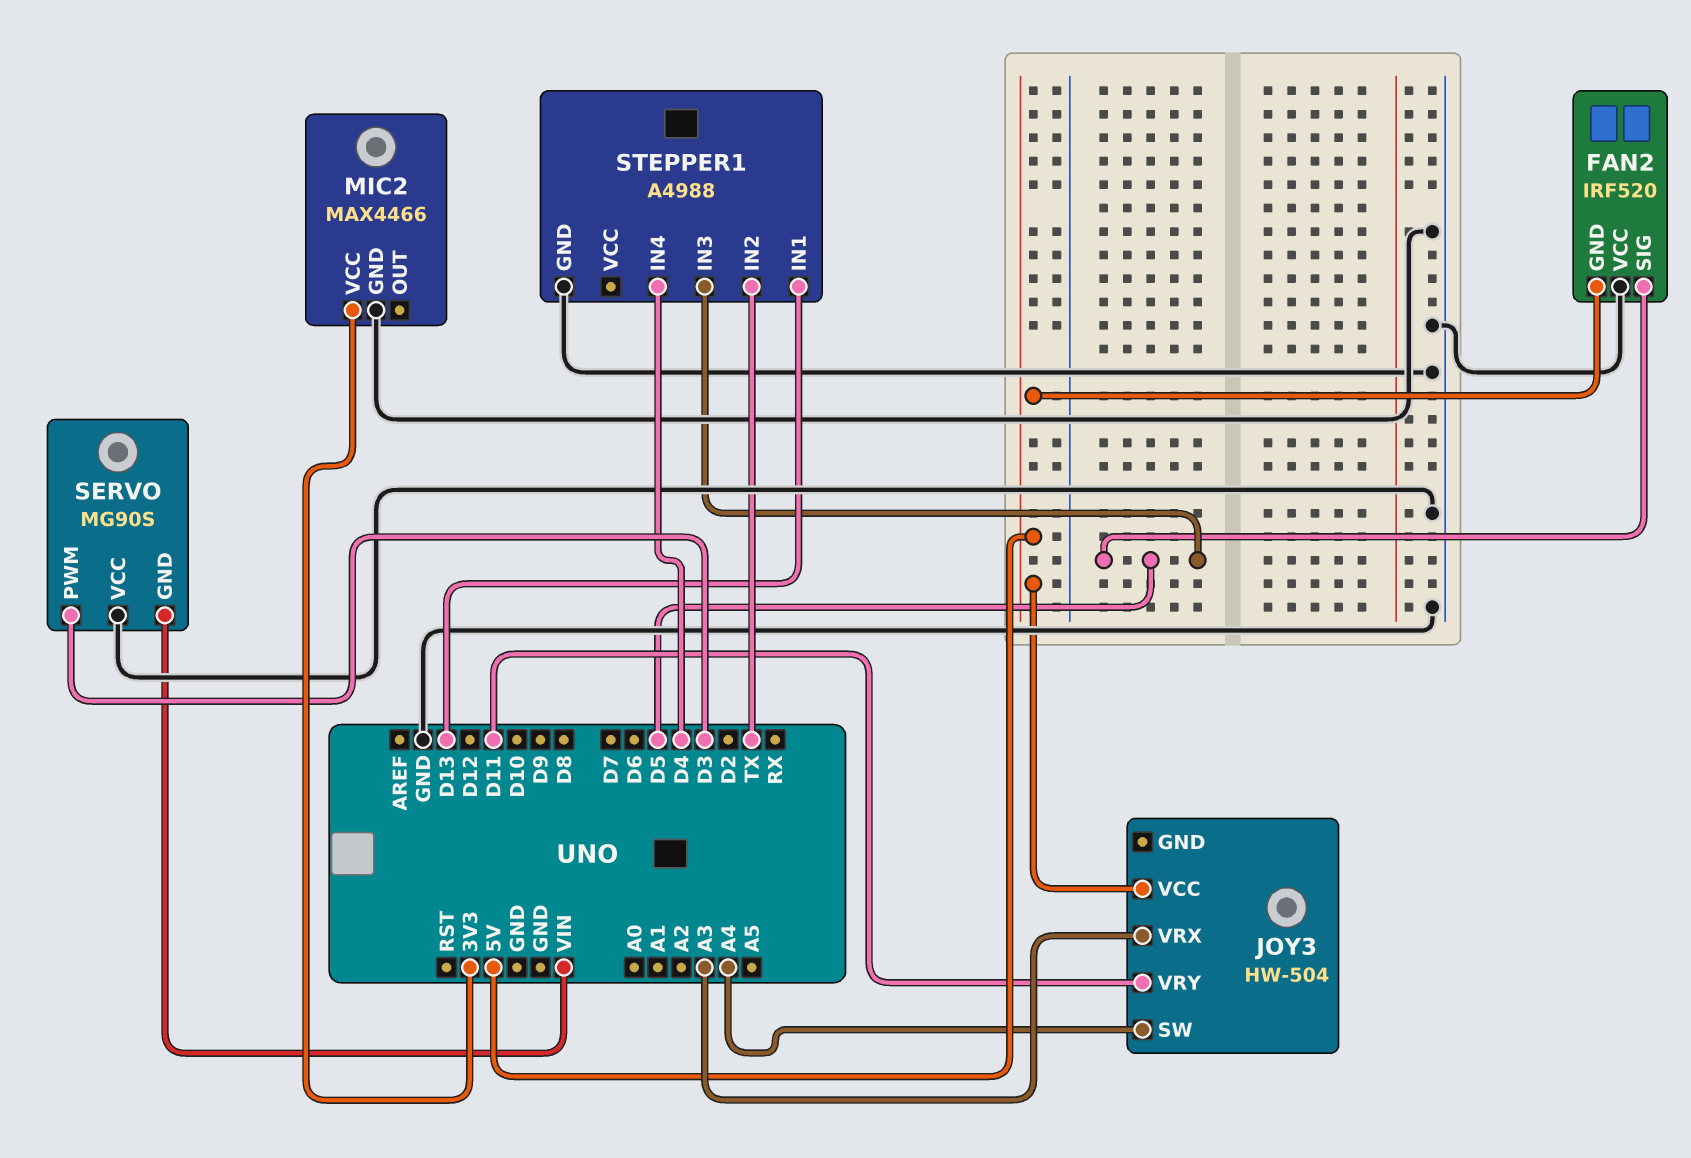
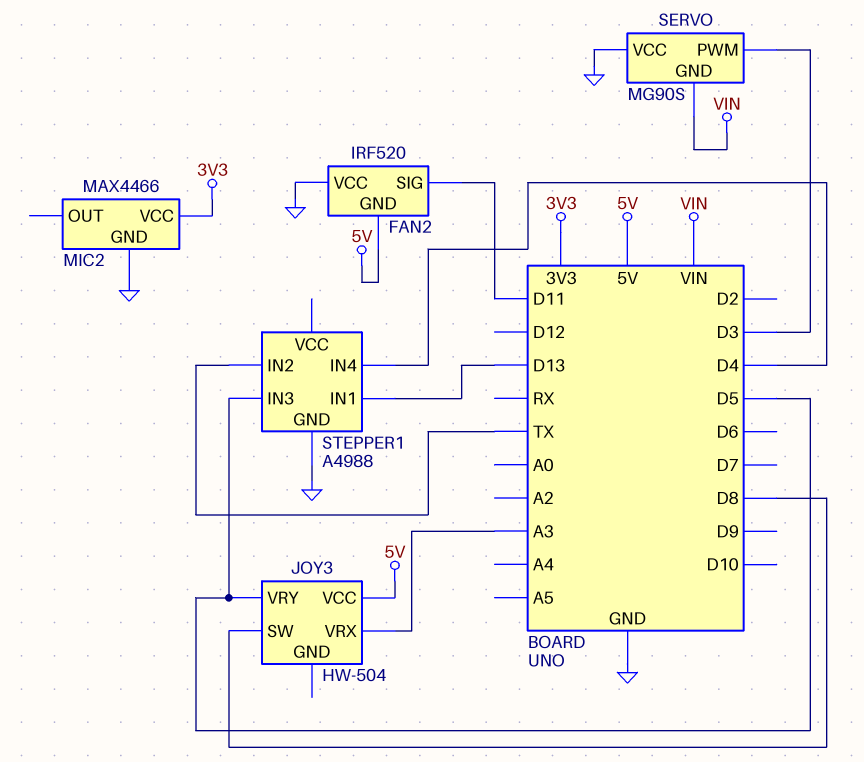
FAN2 pin SIG: D5 -> D11
JOY3 pin SW: A4 -> D8
JOY3 pin VRY: D11 -> D5

